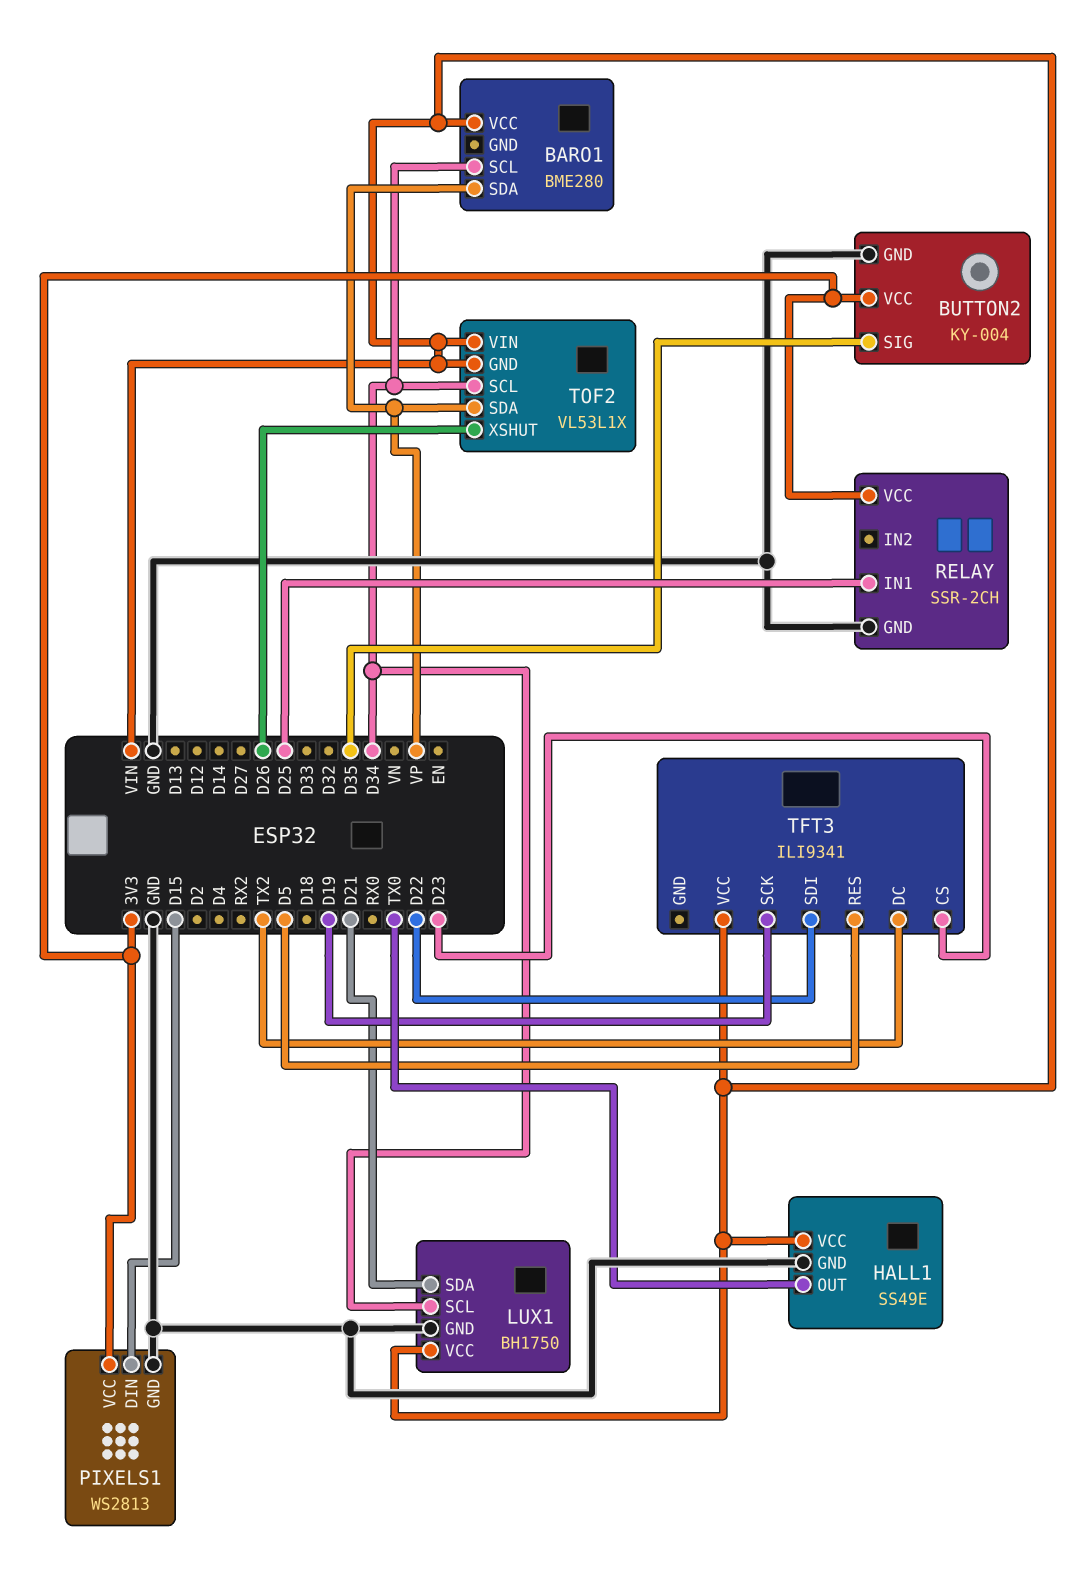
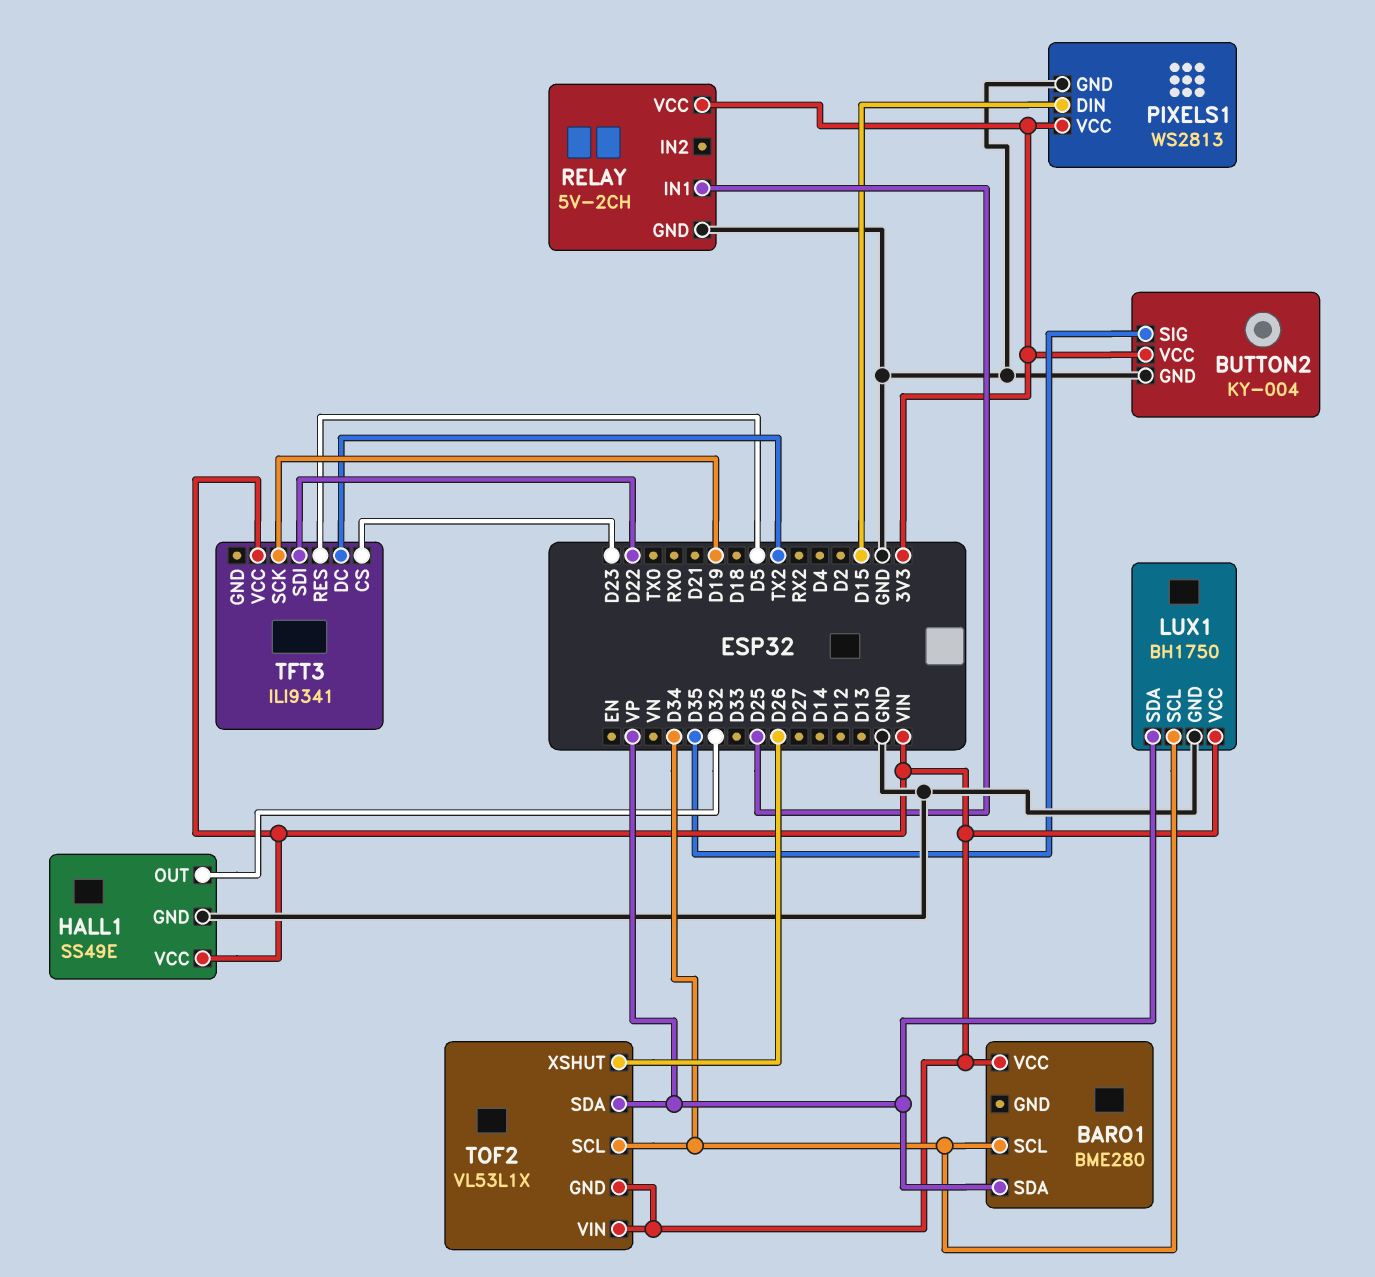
HALL1 pin OUT: TX0 -> D32
LUX1 pin SDA: D21 -> VP
RELAY: SSR-2CH -> 5V-2CH

